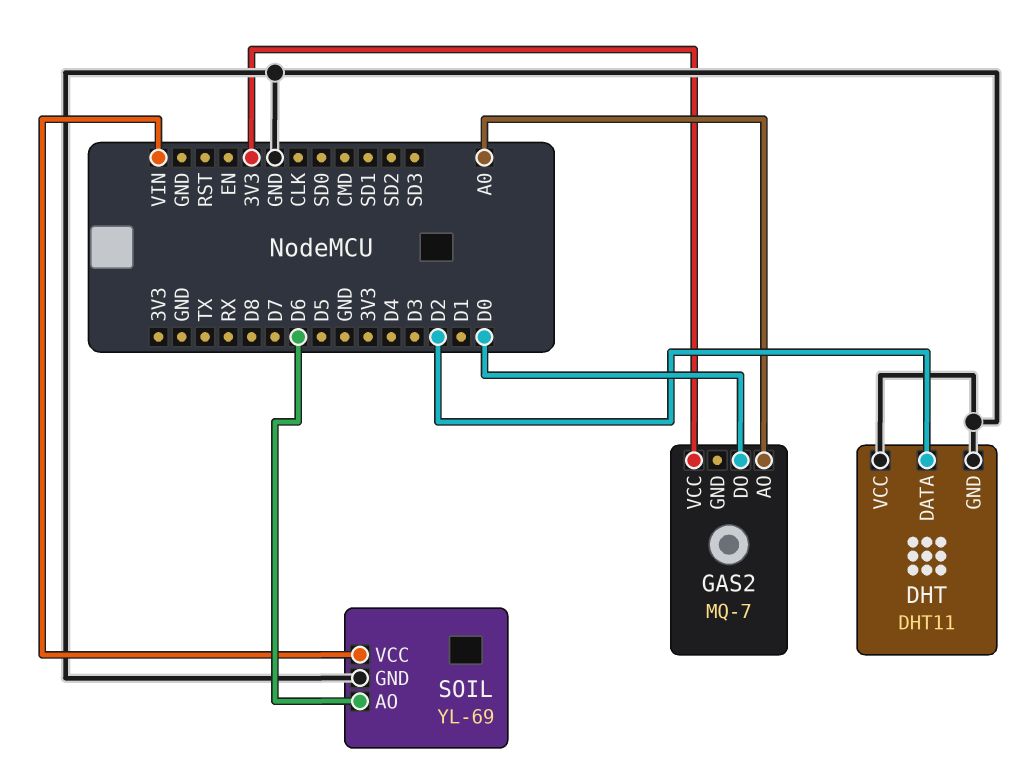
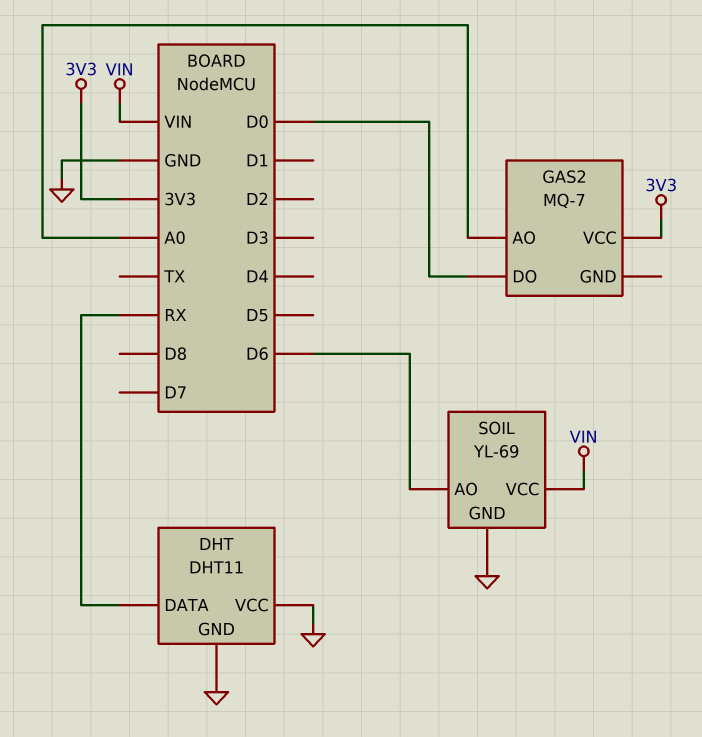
DHT pin DATA: D2 -> RX

